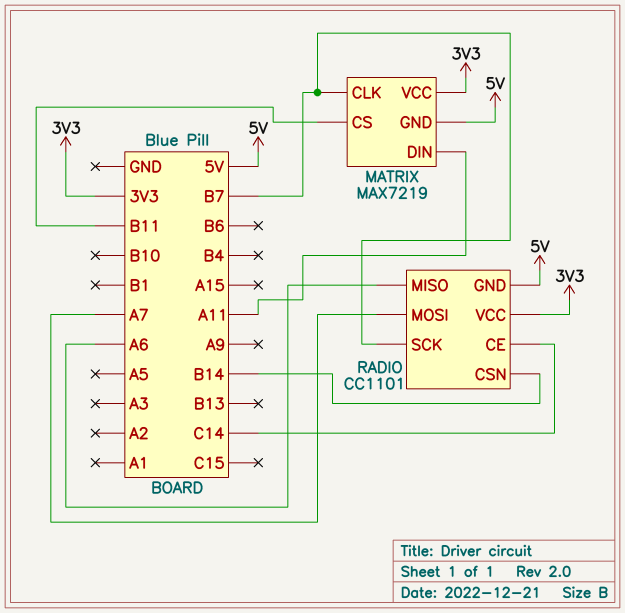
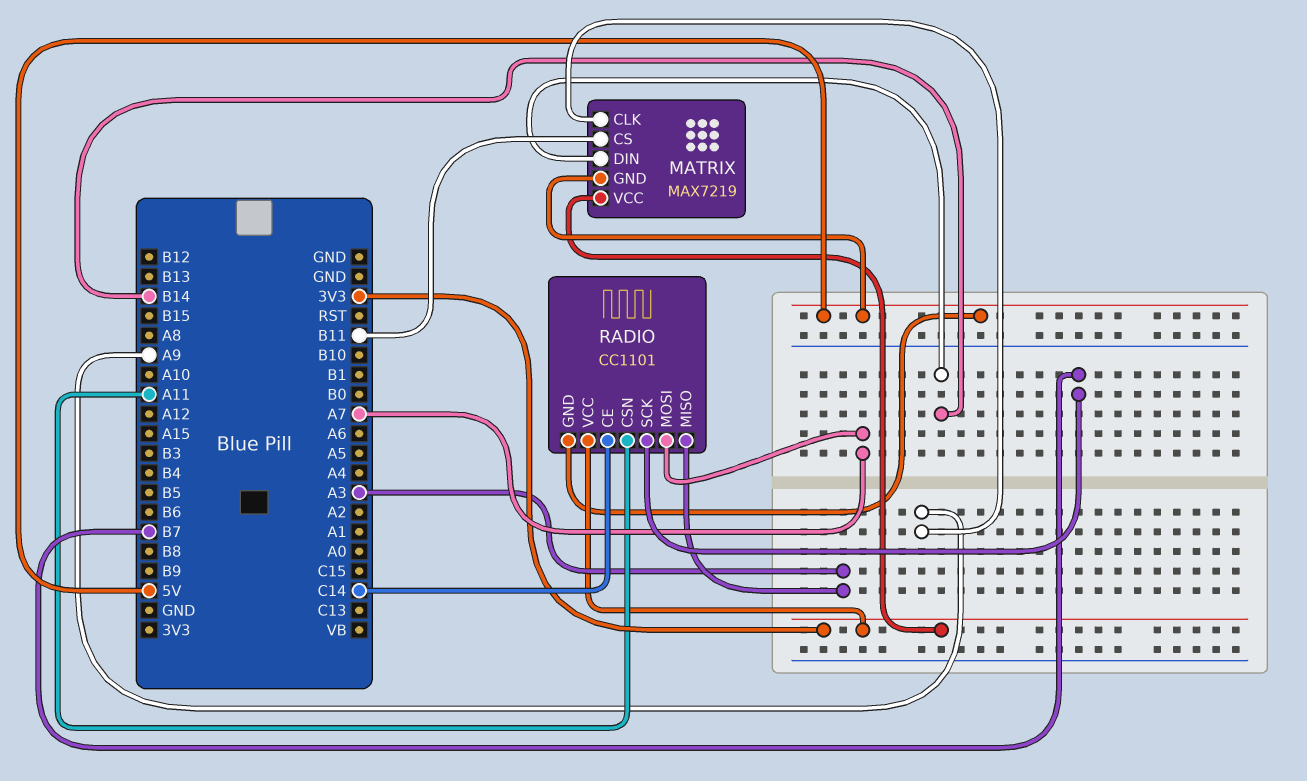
MATRIX pin CLK: B7 -> A9
MATRIX pin DIN: A11 -> B14
RADIO pin CSN: B14 -> A11
RADIO pin MISO: A6 -> A3

